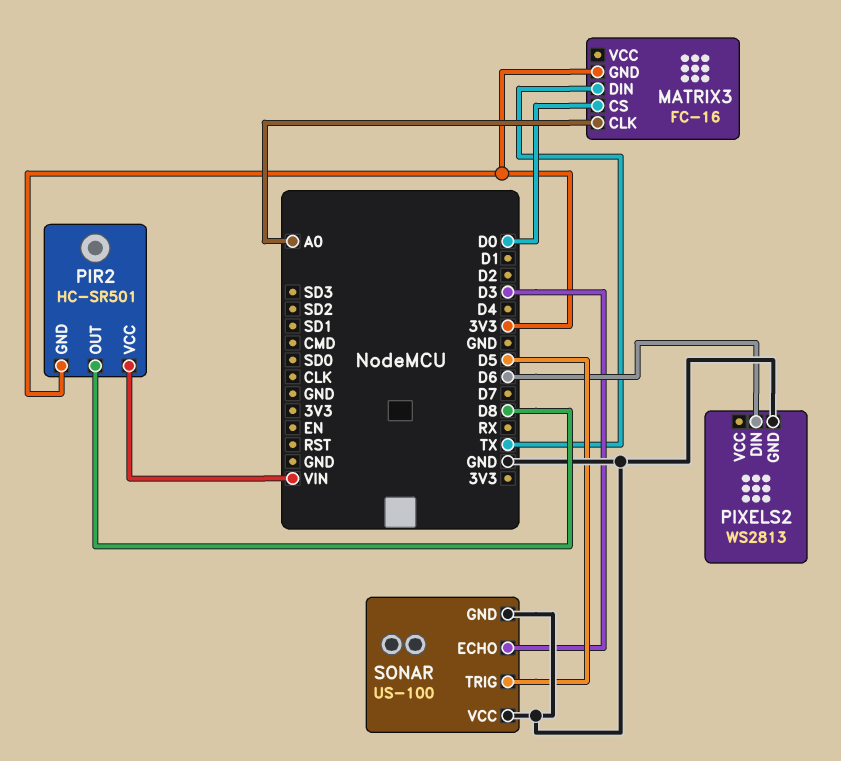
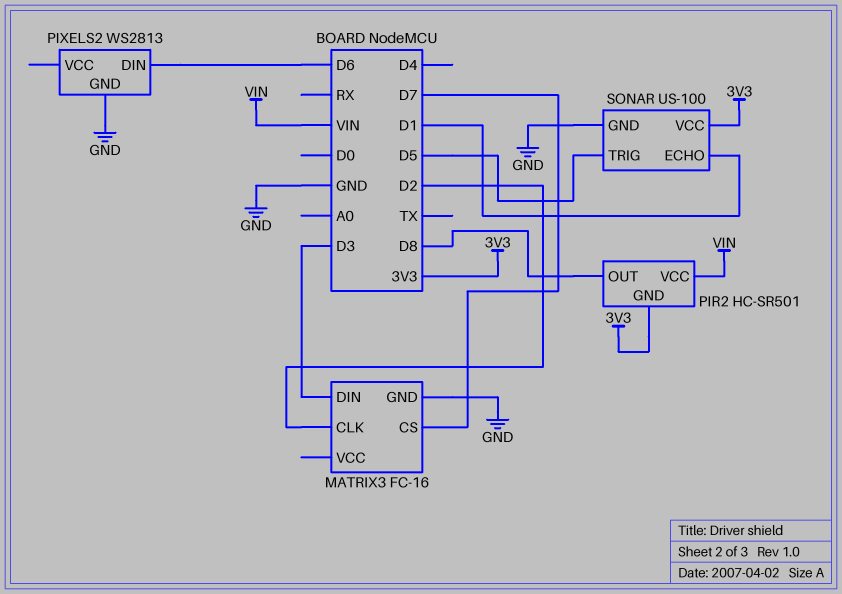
MATRIX3 pin CLK: A0 -> D2
MATRIX3 pin CS: D0 -> D7
MATRIX3 pin DIN: TX -> D3
MATRIX3 pin GND: 3V3 -> GND
SONAR pin ECHO: D3 -> D1
SONAR pin VCC: GND -> 3V3

